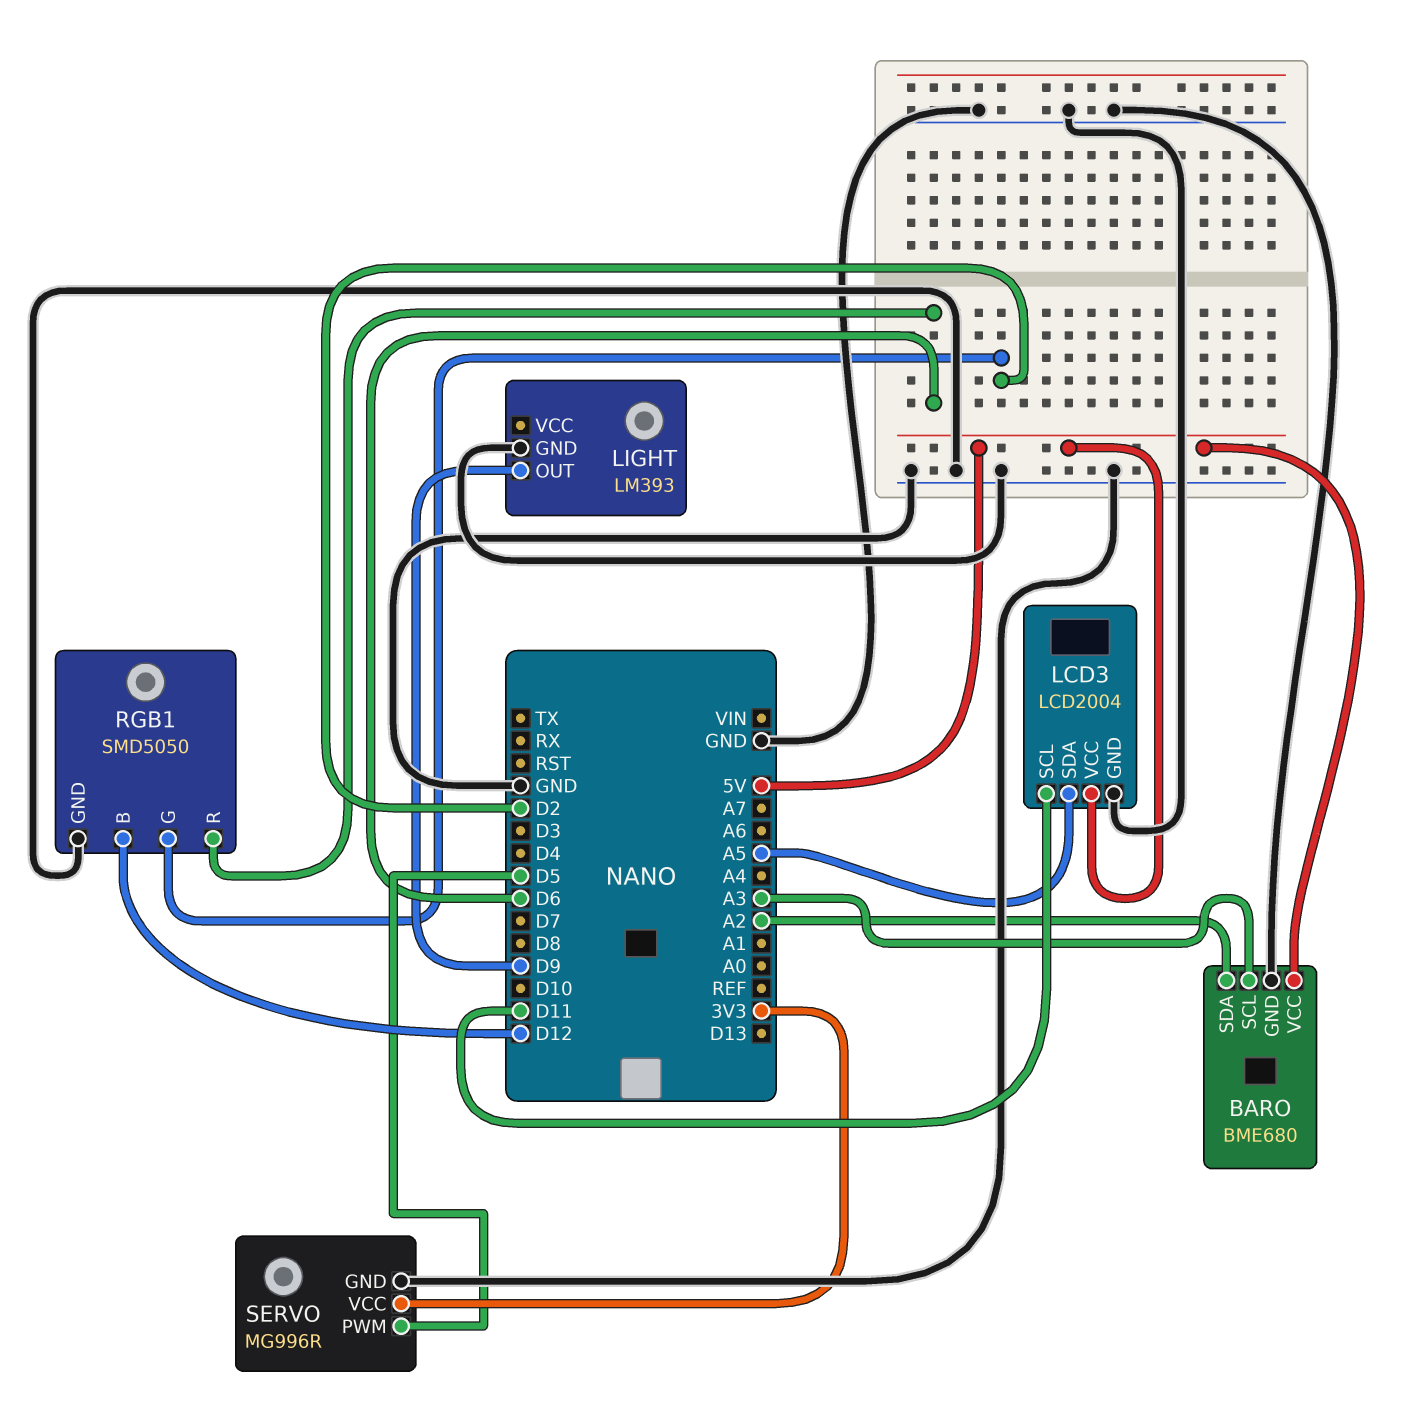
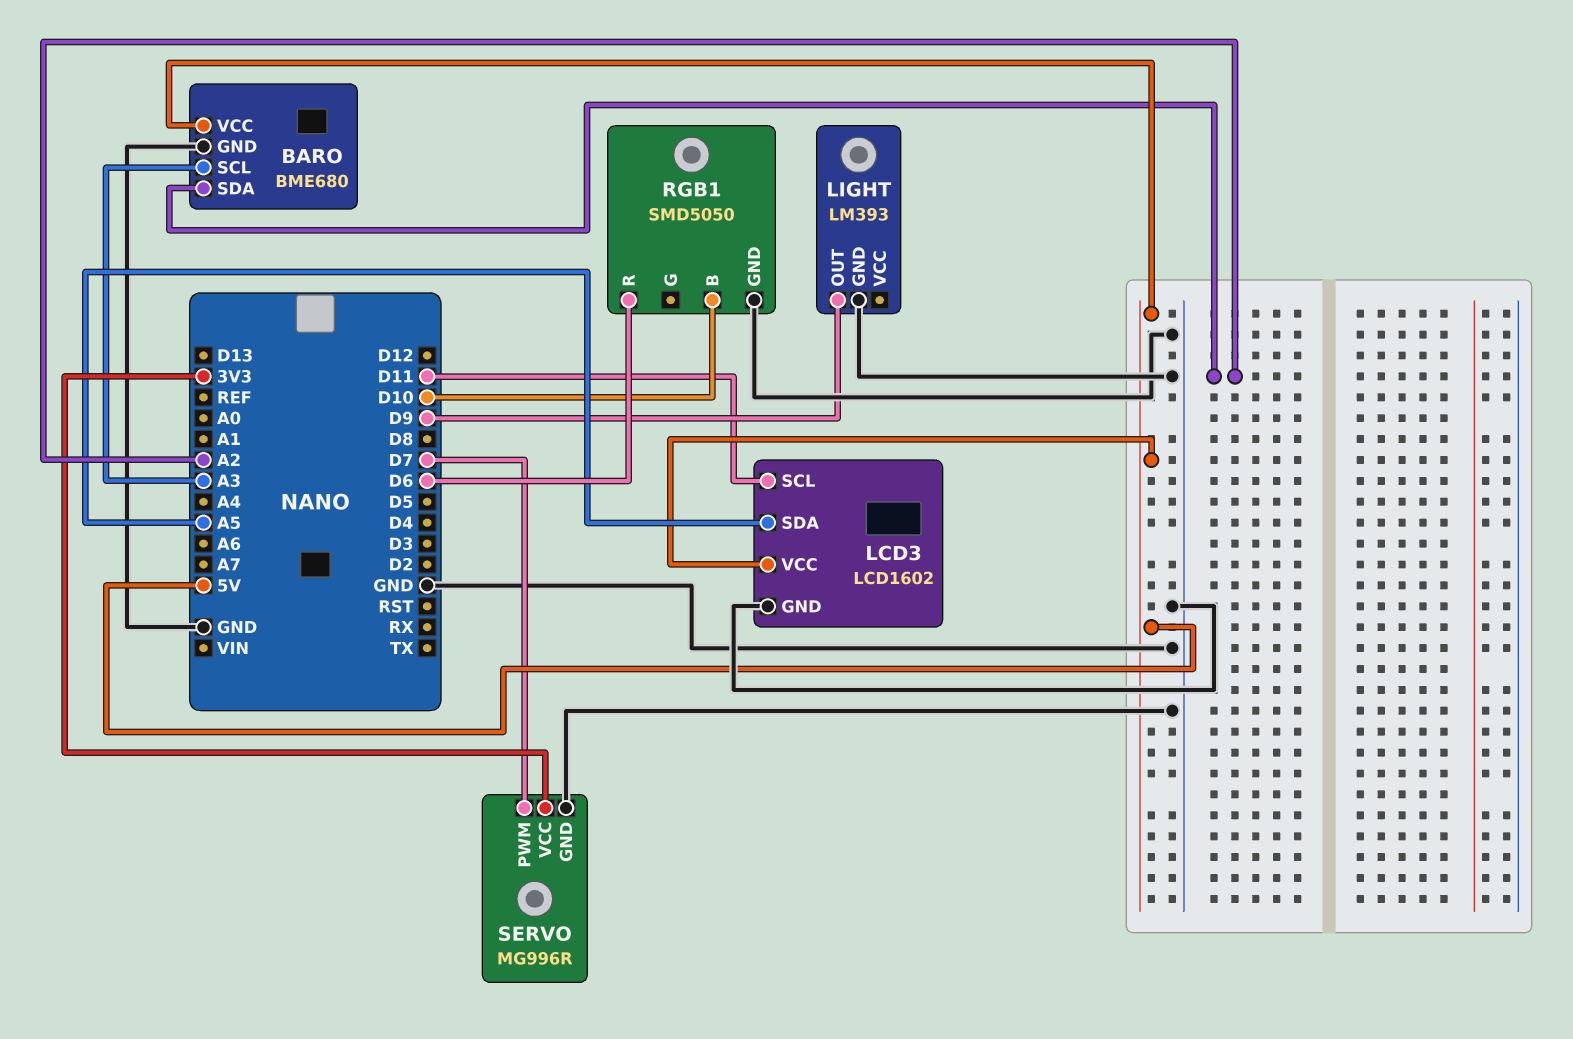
LCD3: LCD2004 -> LCD1602
RGB1 pin B: D12 -> D10
RGB1 pin G: D2 -> none
SERVO pin PWM: D5 -> D7

